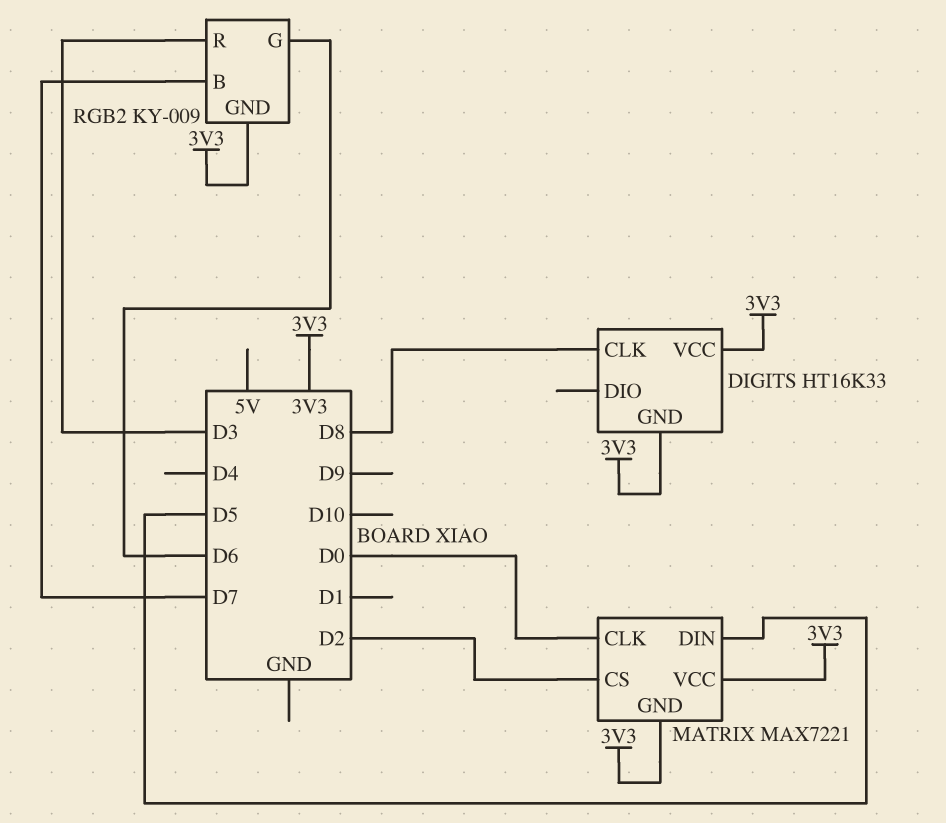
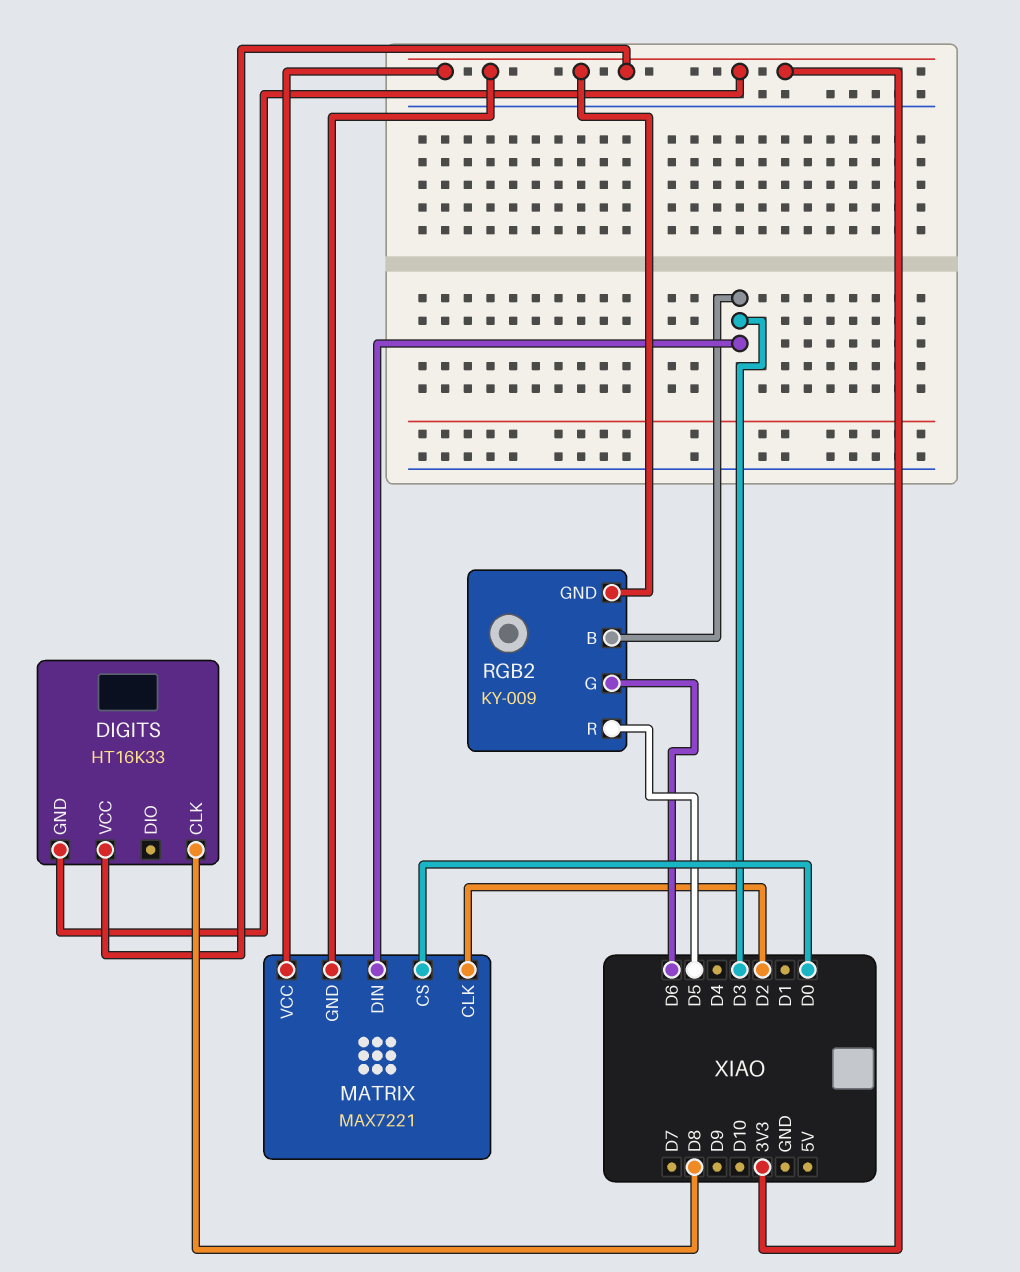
MATRIX pin CLK: D0 -> D2
MATRIX pin CS: D2 -> D0
MATRIX pin DIN: D5 -> D3
RGB2 pin B: D7 -> D3
RGB2 pin R: D3 -> D5

